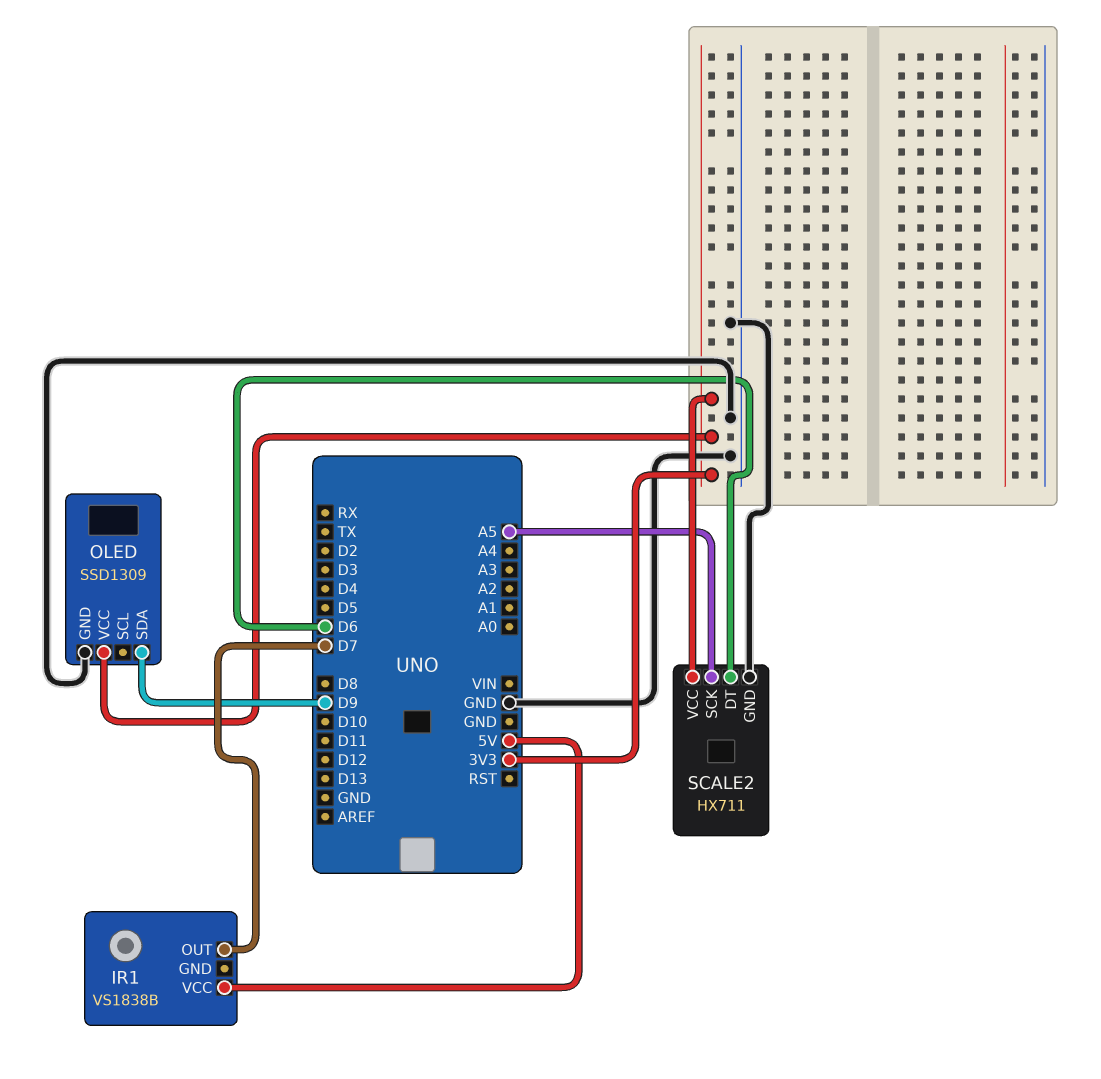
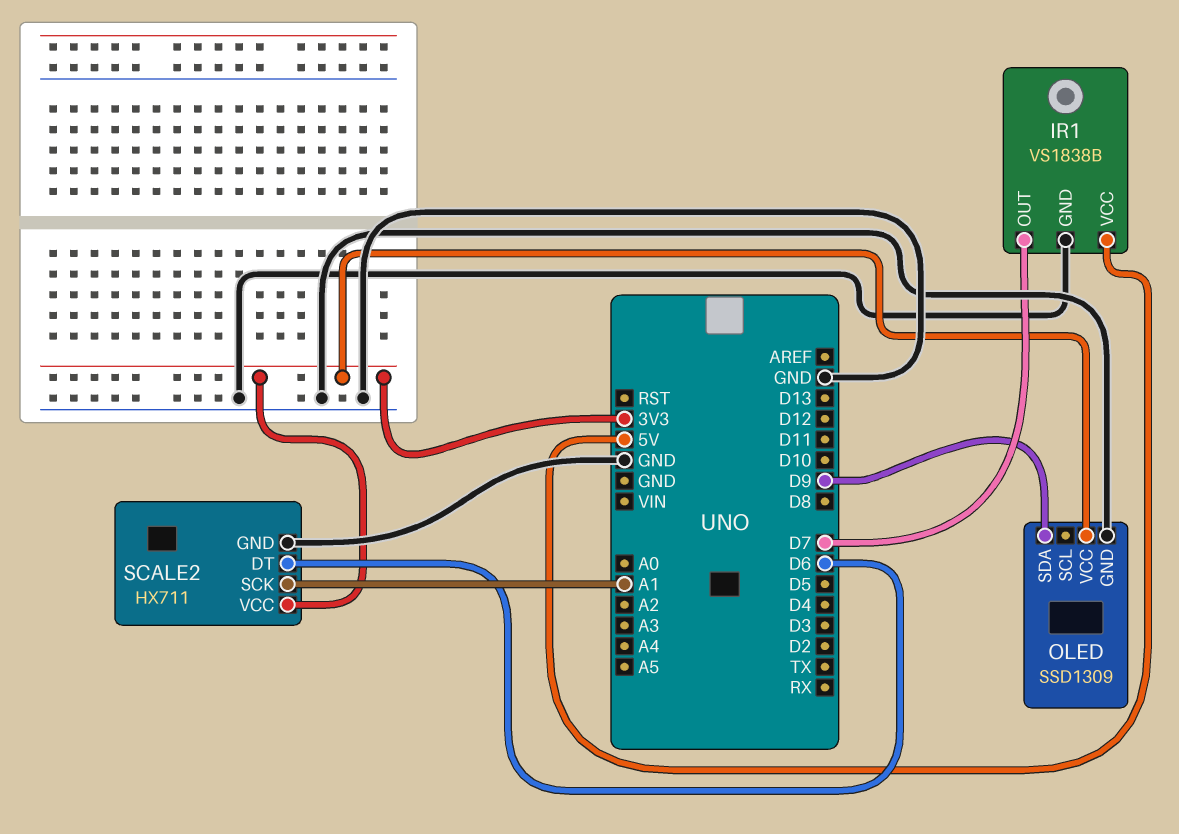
IR1 pin GND: none -> GND
SCALE2 pin SCK: A5 -> A1

